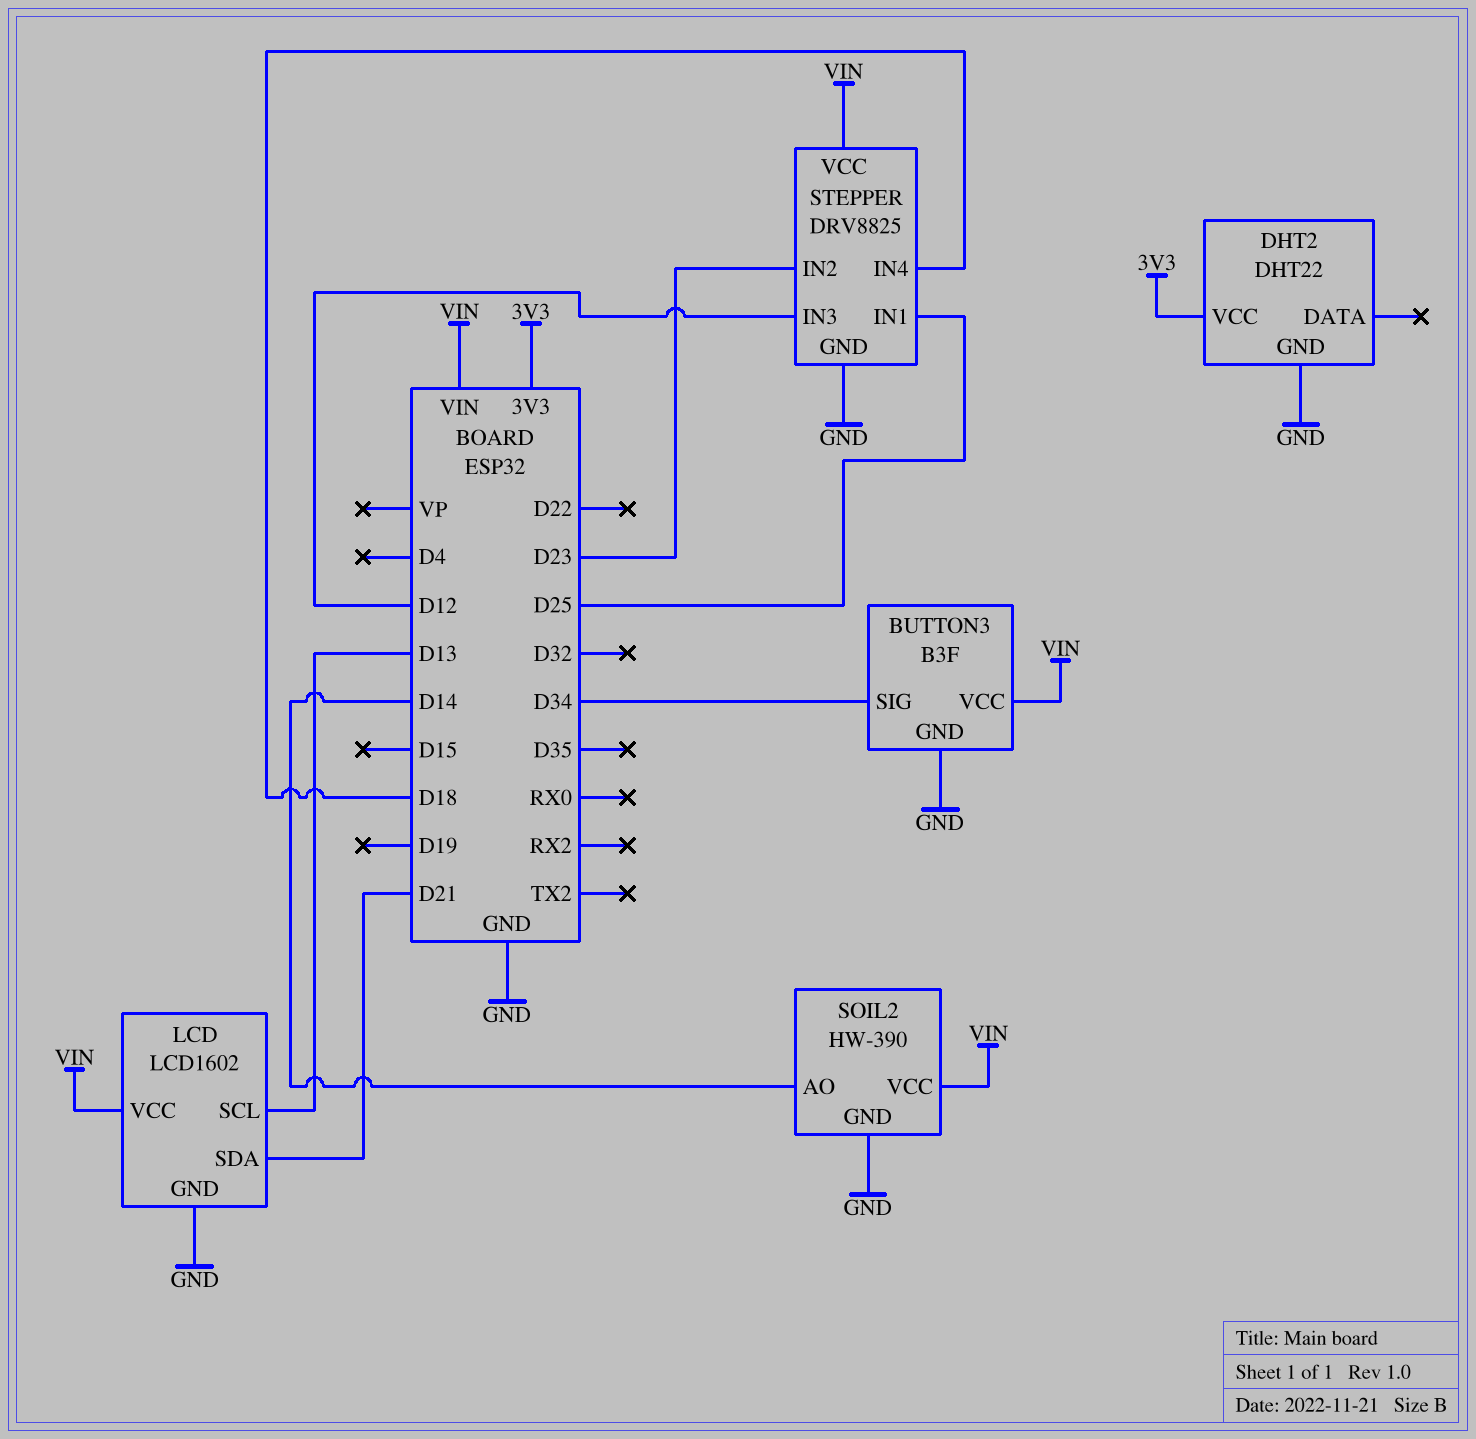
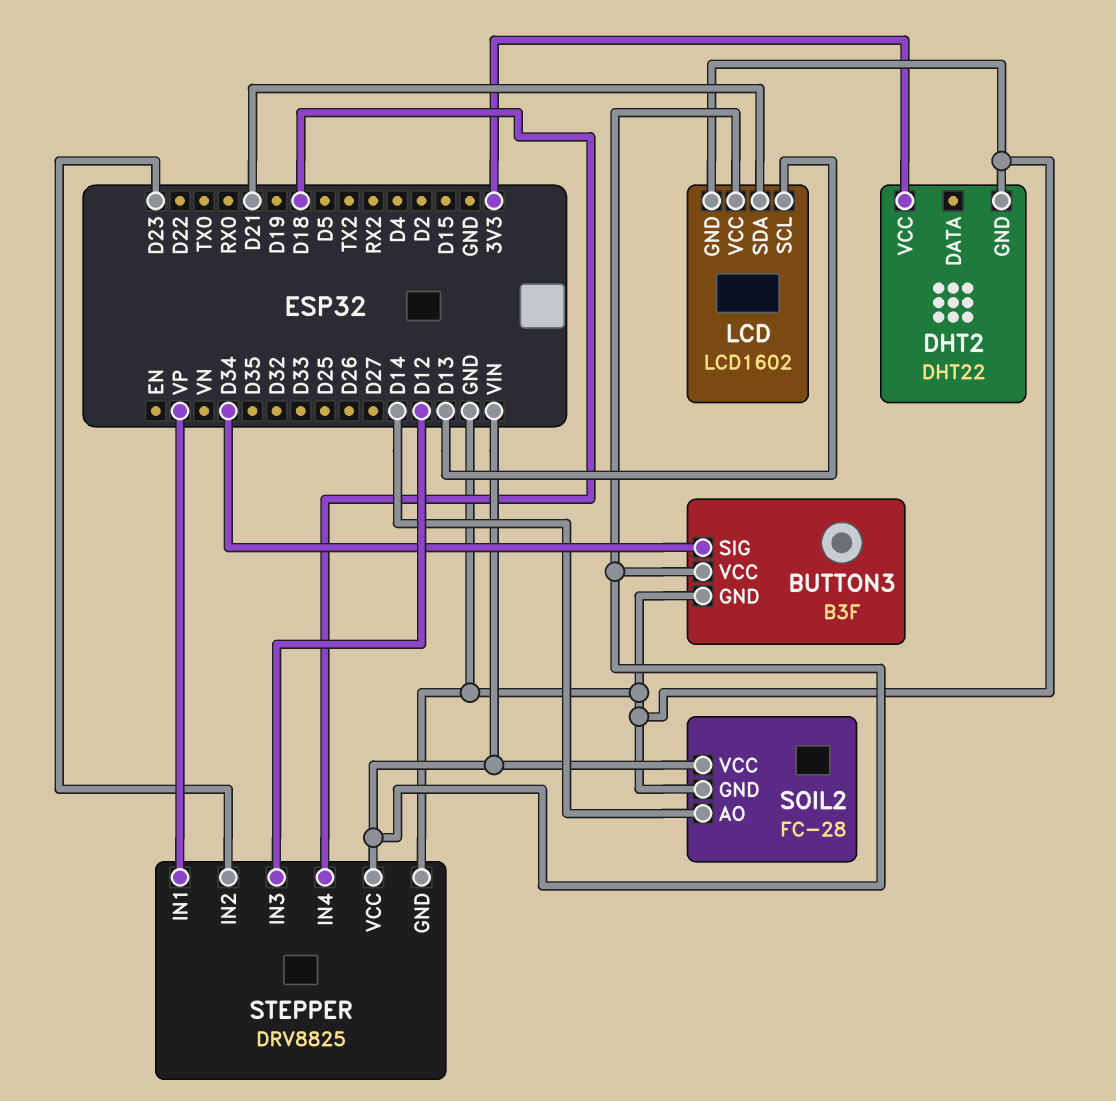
SOIL2: HW-390 -> FC-28
STEPPER pin IN1: D25 -> VP

